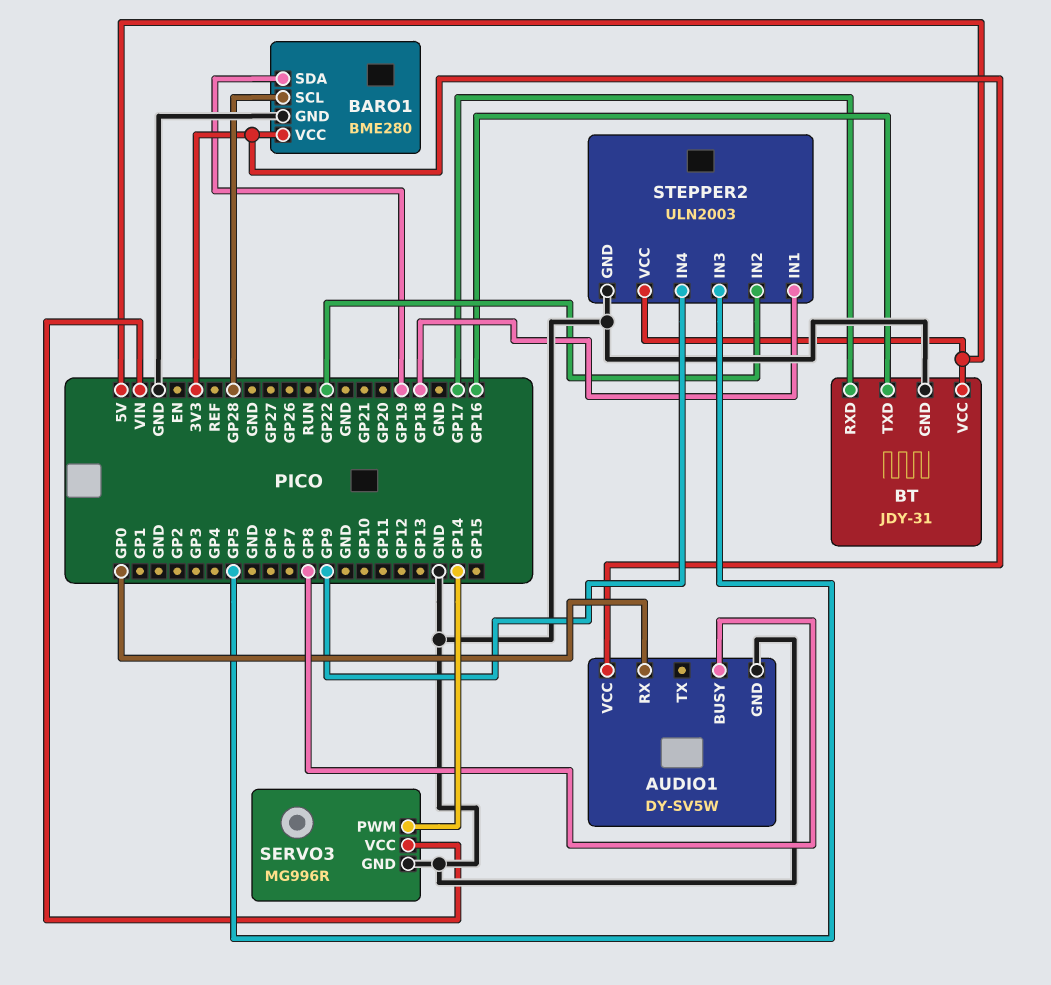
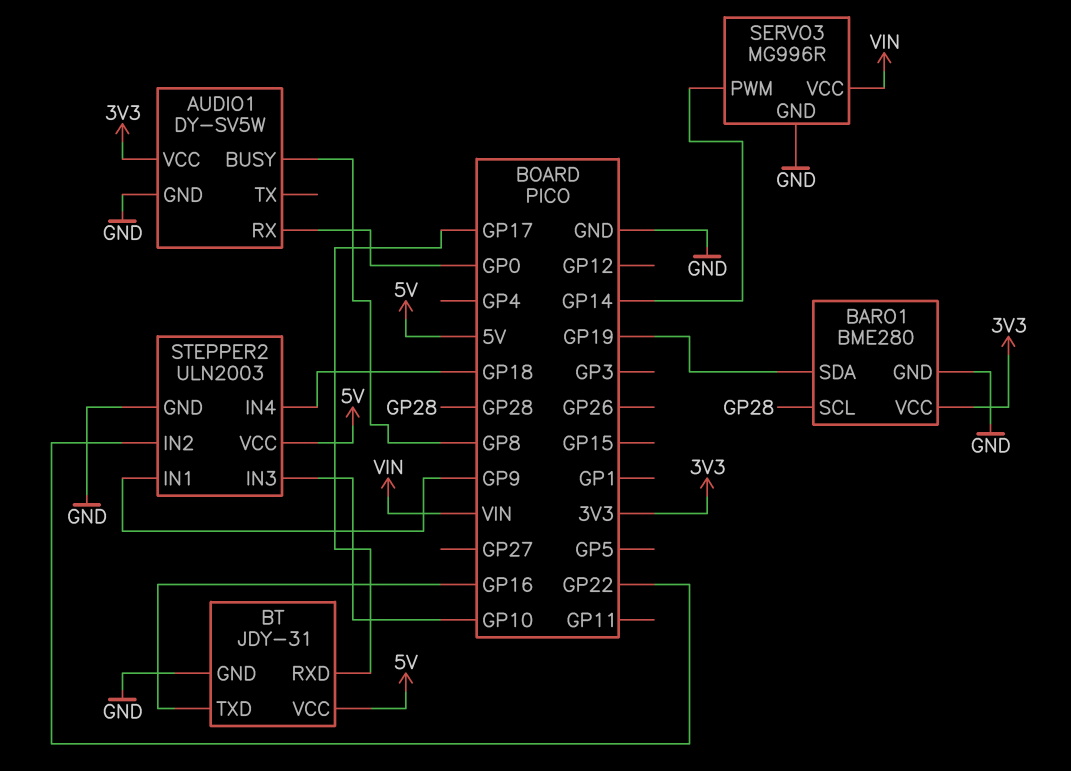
STEPPER2 pin IN1: GP18 -> GP9
STEPPER2 pin IN3: GP5 -> GP10
STEPPER2 pin IN4: GP9 -> GP18

